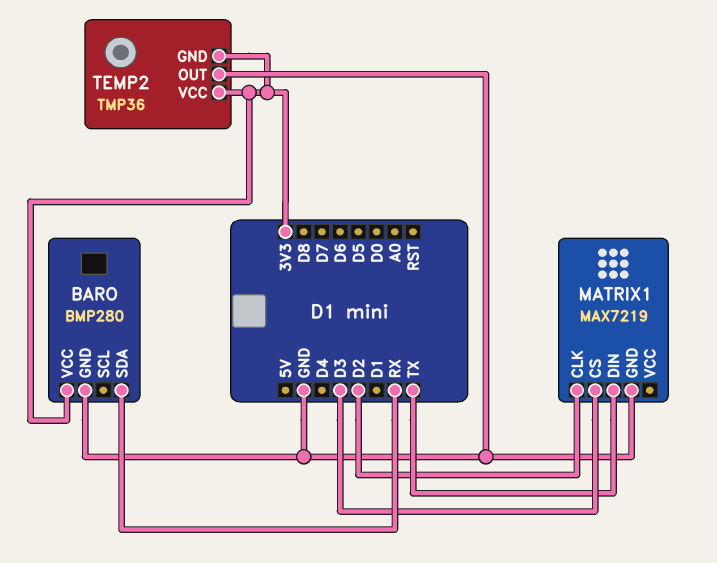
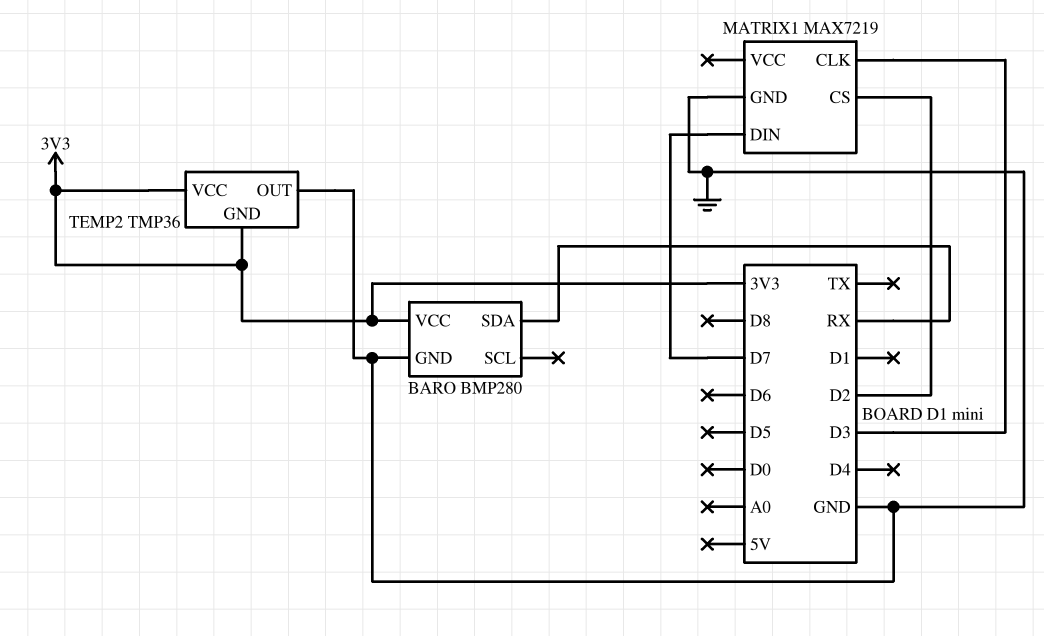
MATRIX1 pin CLK: D2 -> D3
MATRIX1 pin CS: D3 -> D2
MATRIX1 pin DIN: TX -> D7

